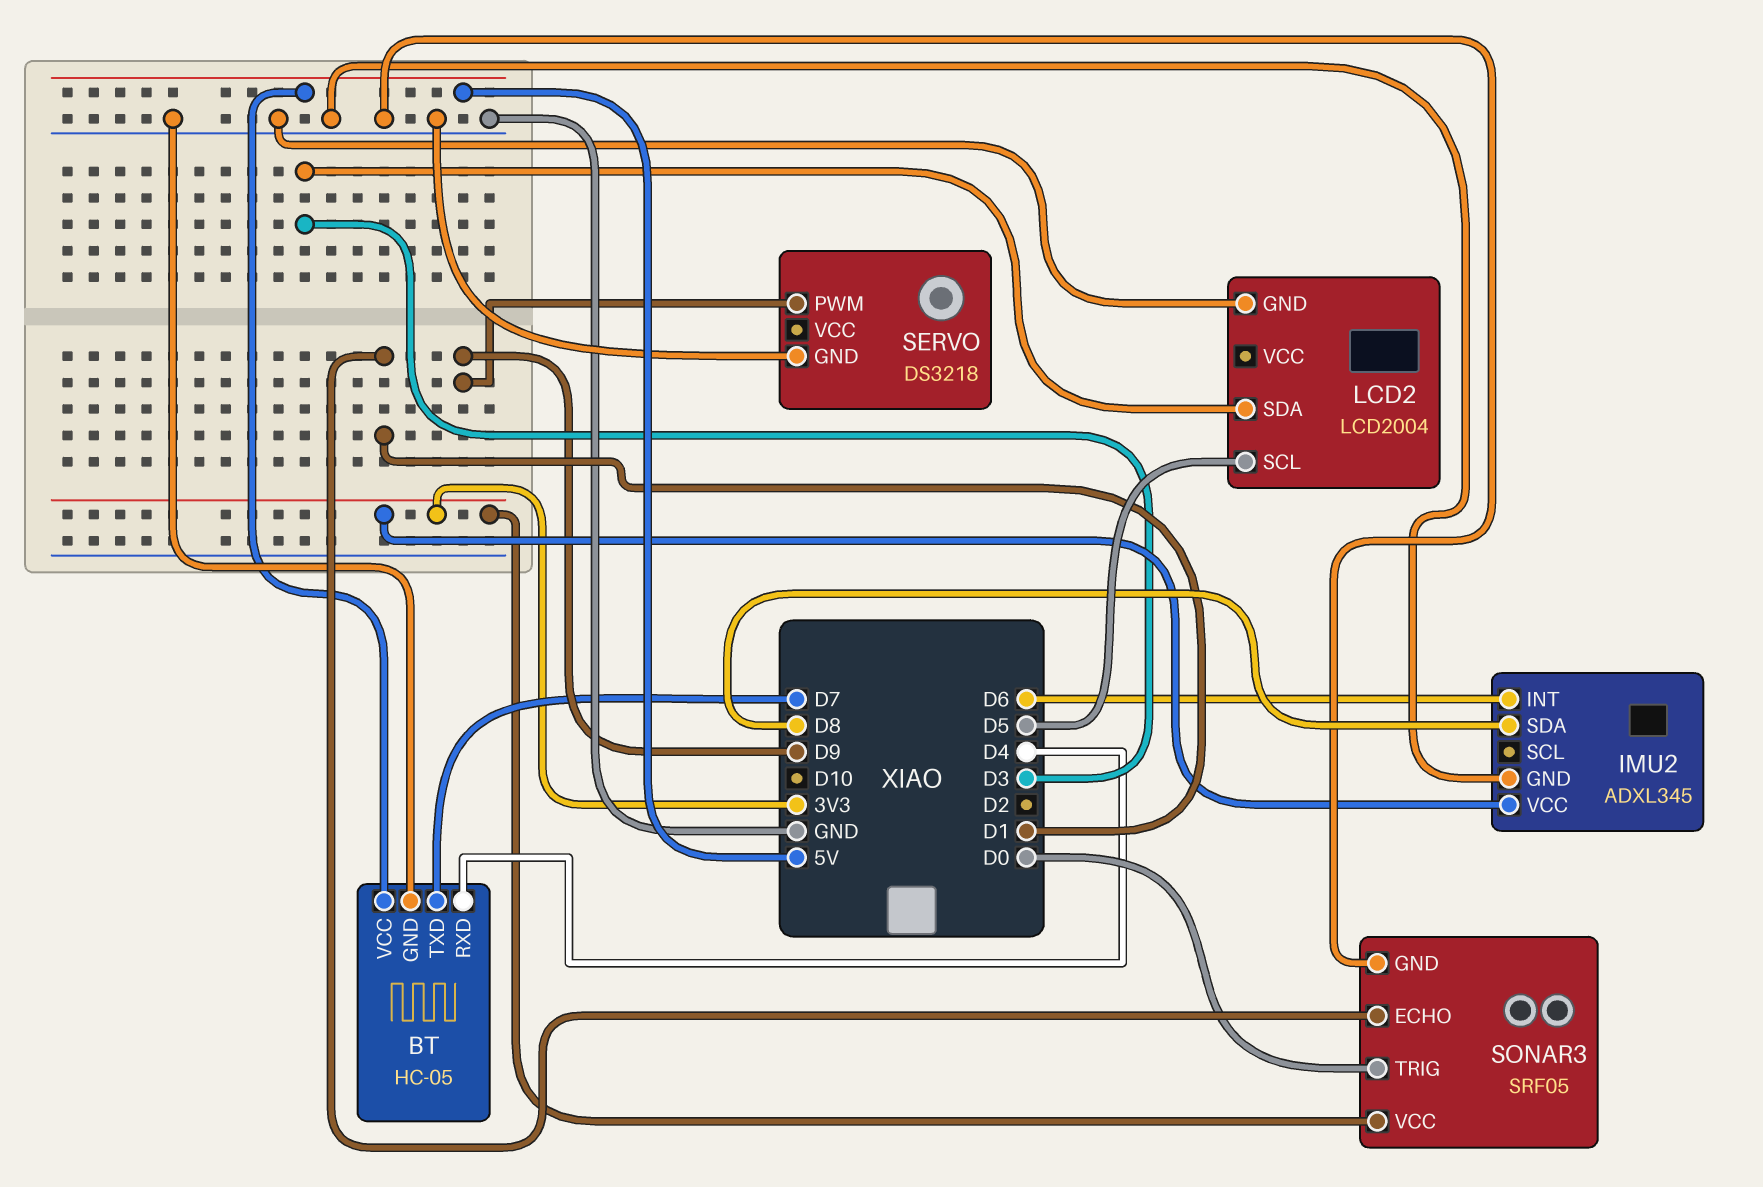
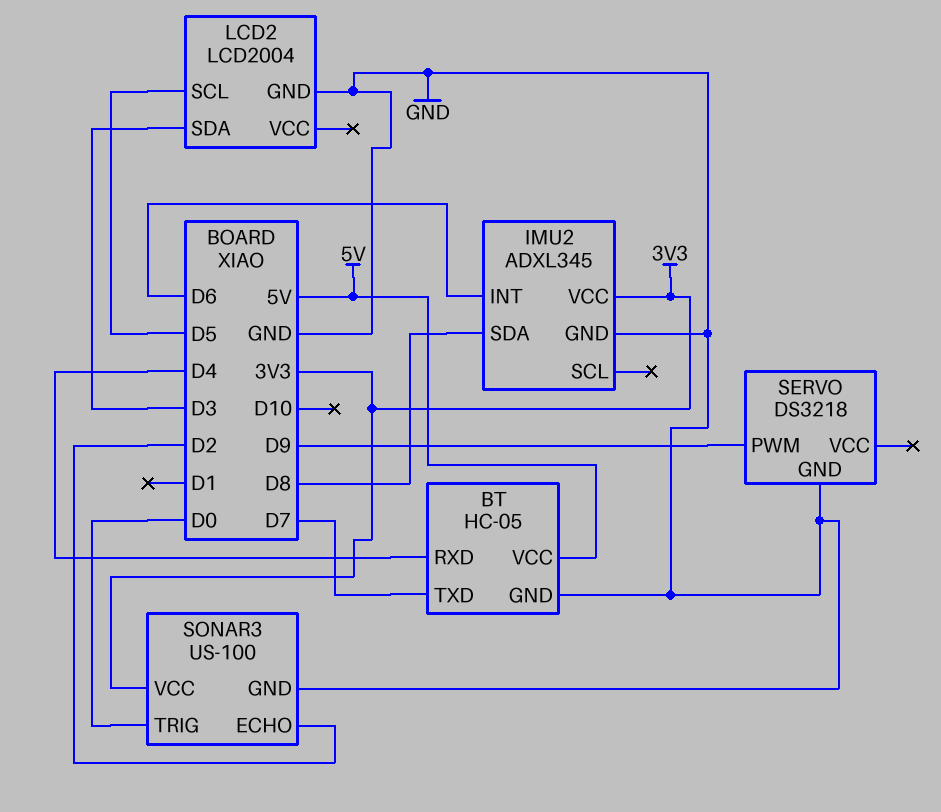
SONAR3: SRF05 -> US-100
SONAR3 pin ECHO: D1 -> D2

